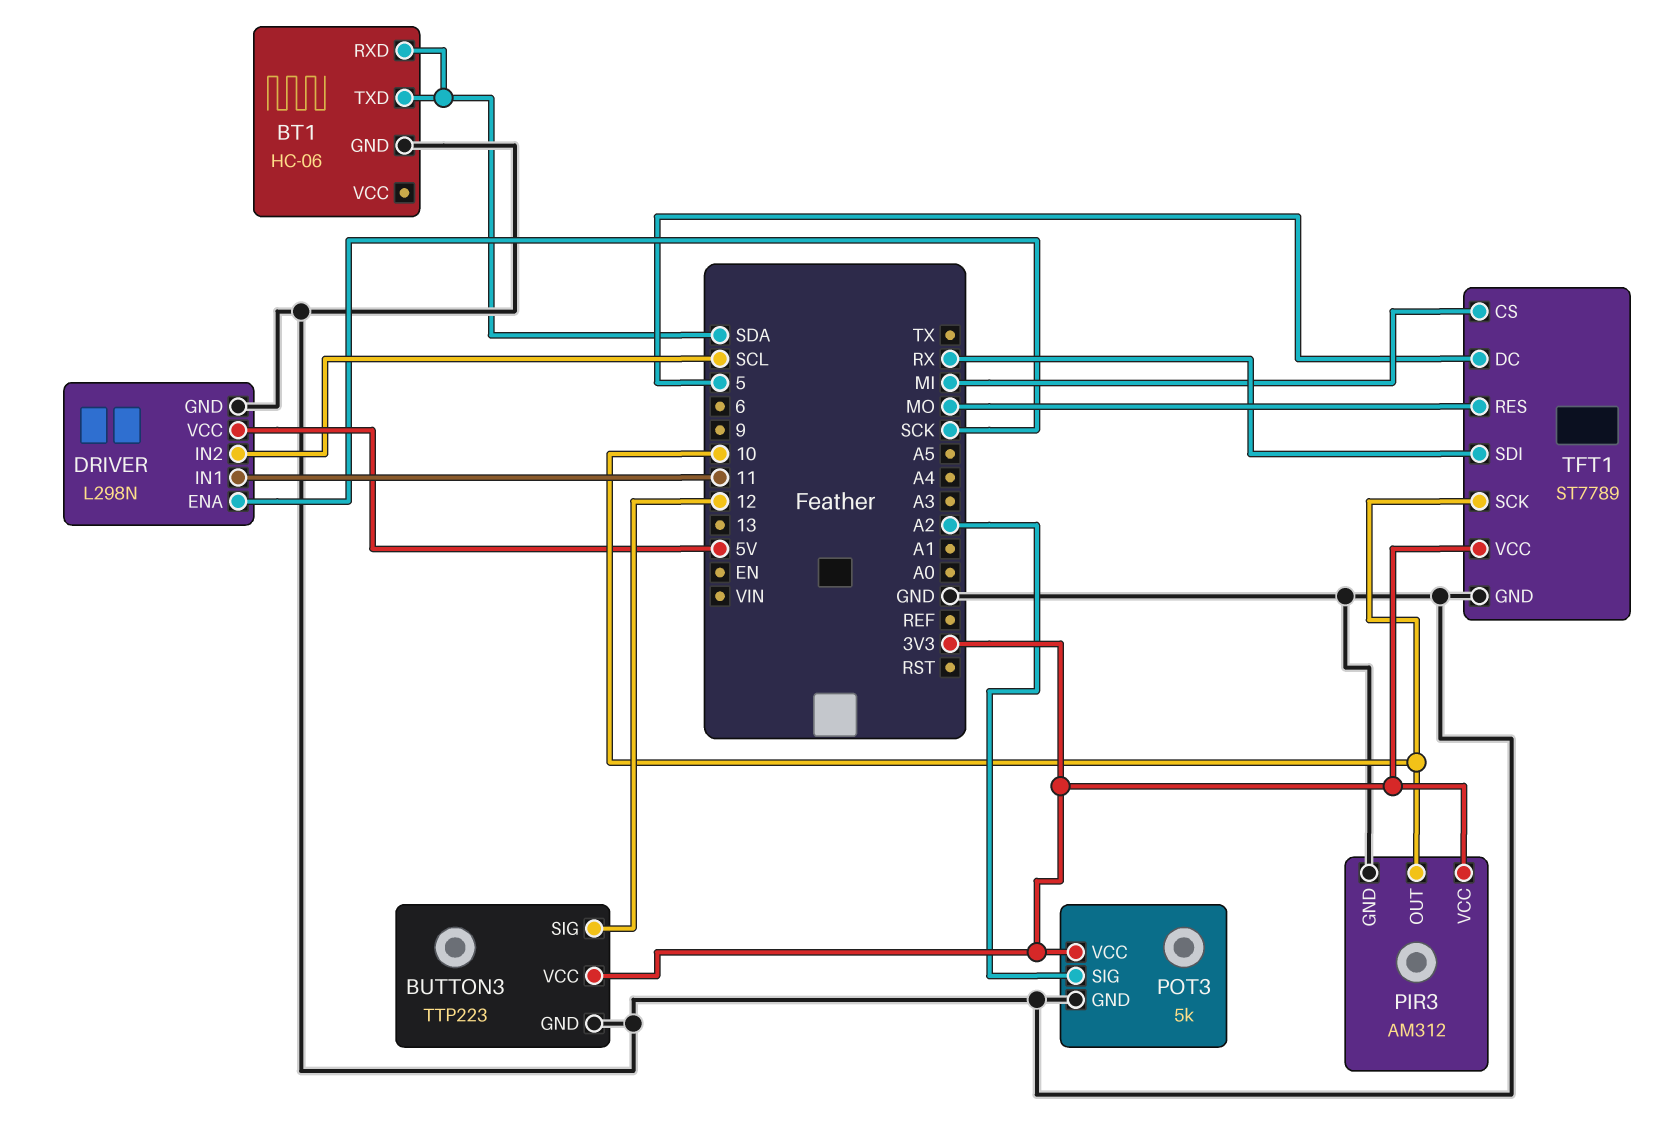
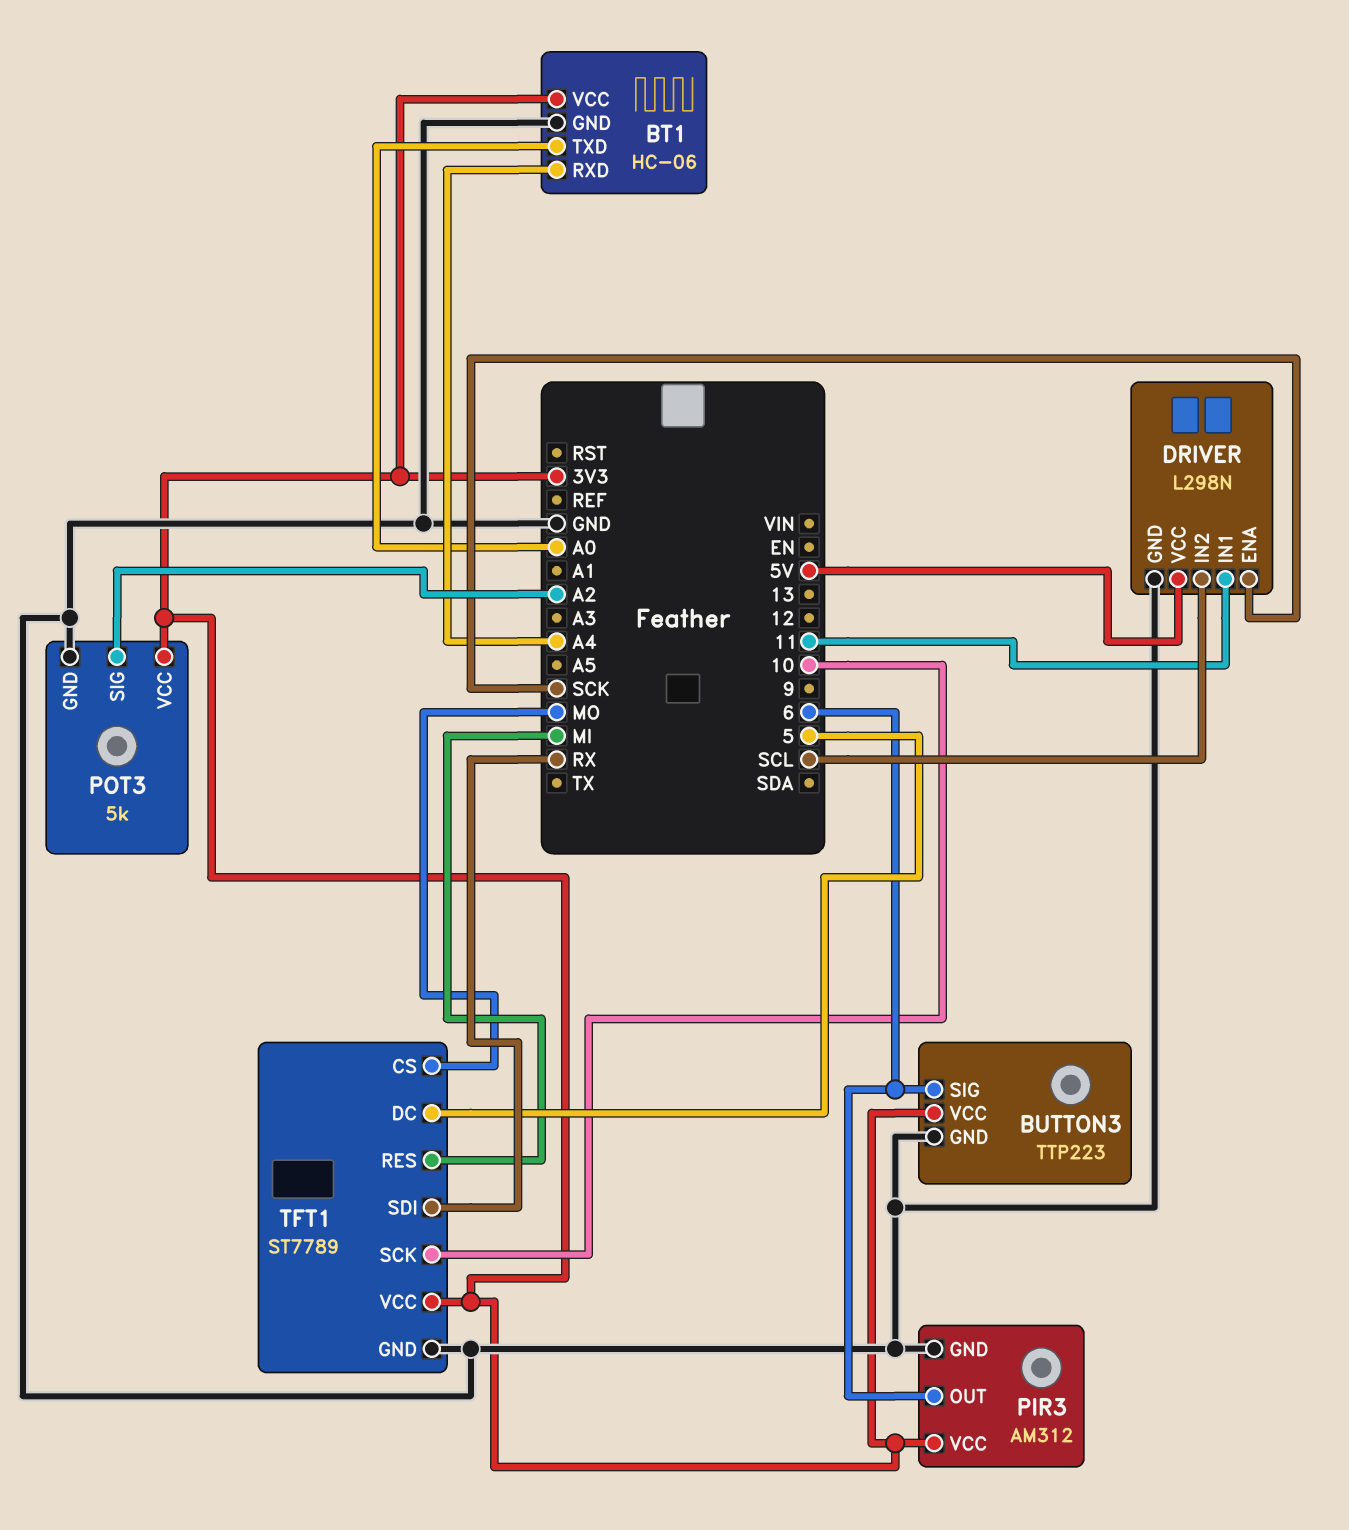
BT1 pin RXD: SDA -> A4
BT1 pin TXD: SDA -> A0
BT1 pin VCC: none -> 3V3
BUTTON3 pin SIG: 12 -> 6
PIR3 pin OUT: 10 -> 6
TFT1 pin CS: MI -> MO
TFT1 pin RES: MO -> MI

